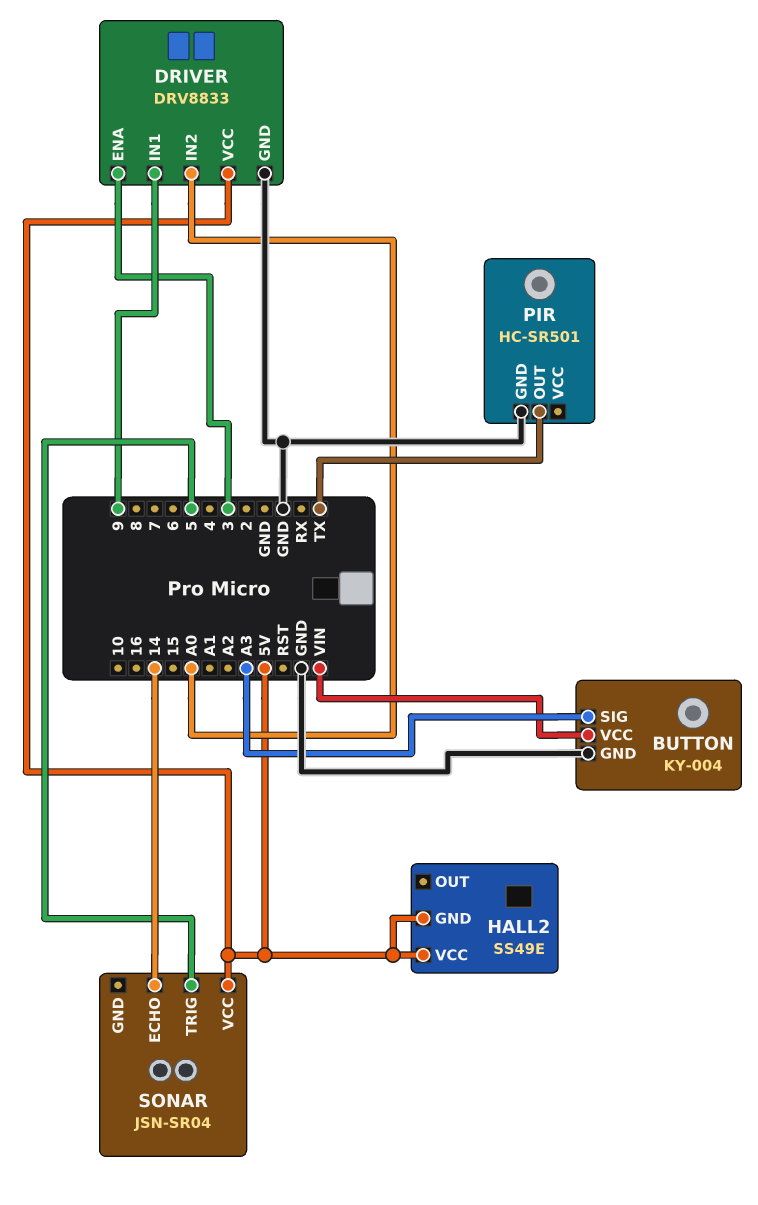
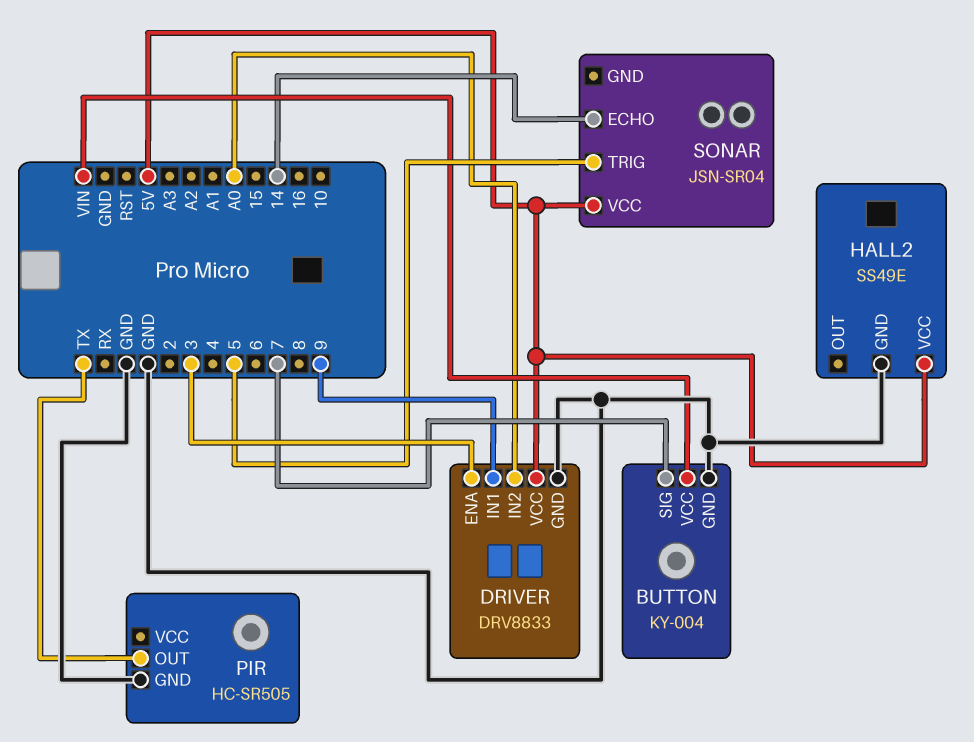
BUTTON pin SIG: A3 -> 7
HALL2 pin GND: 5V -> GND
PIR: HC-SR501 -> HC-SR505

